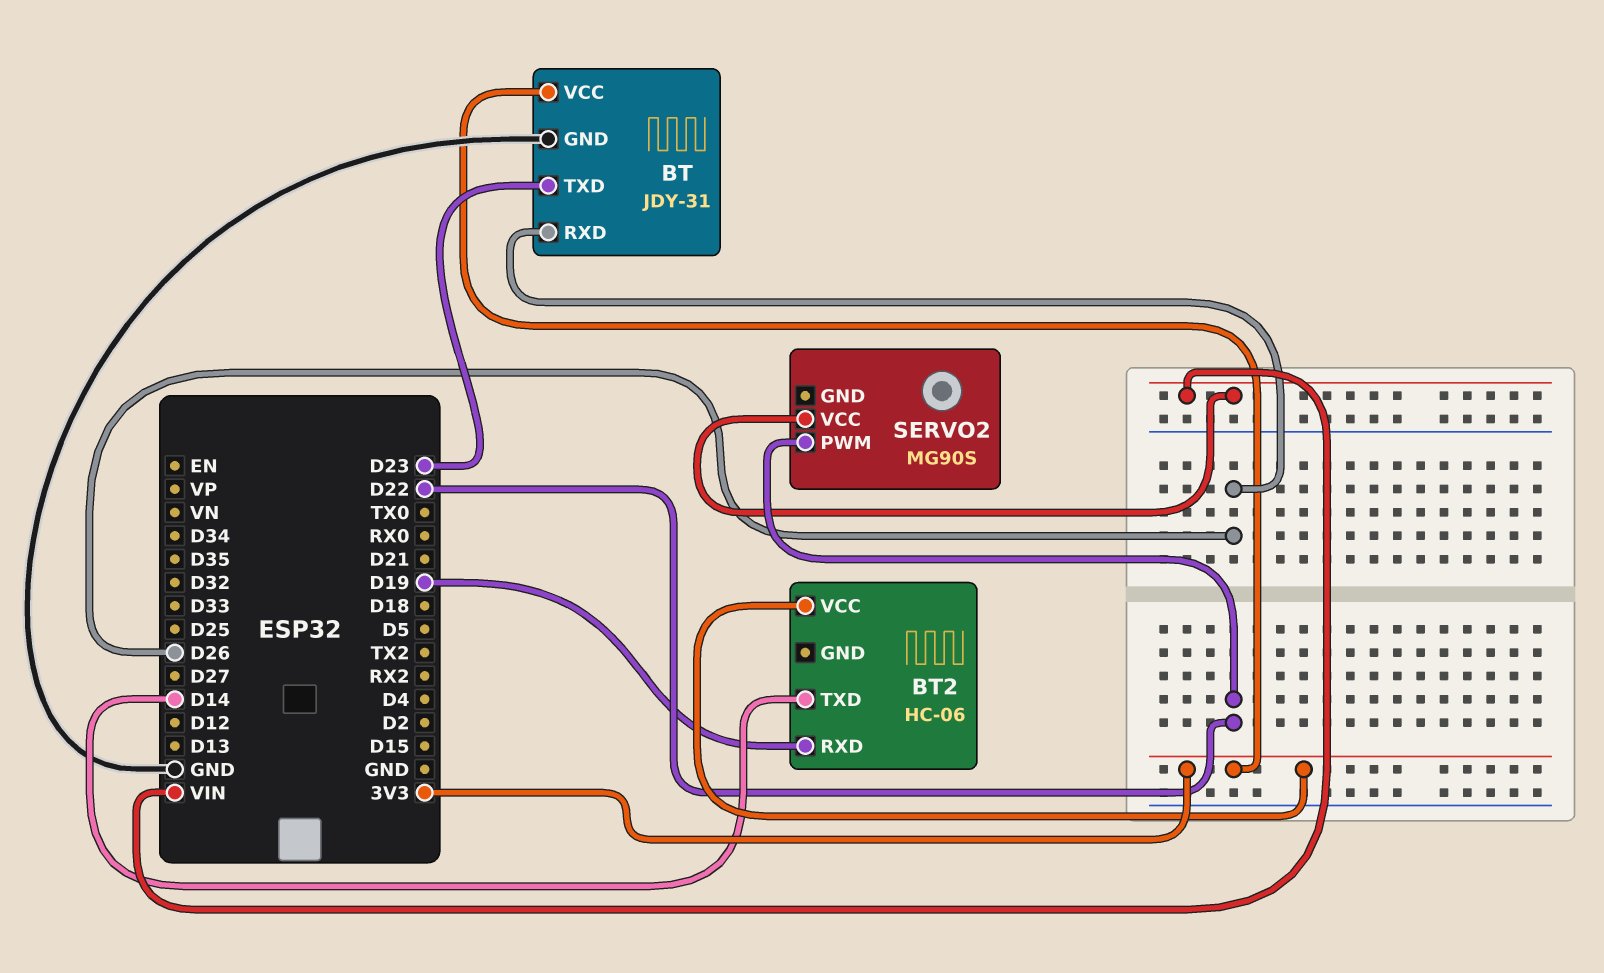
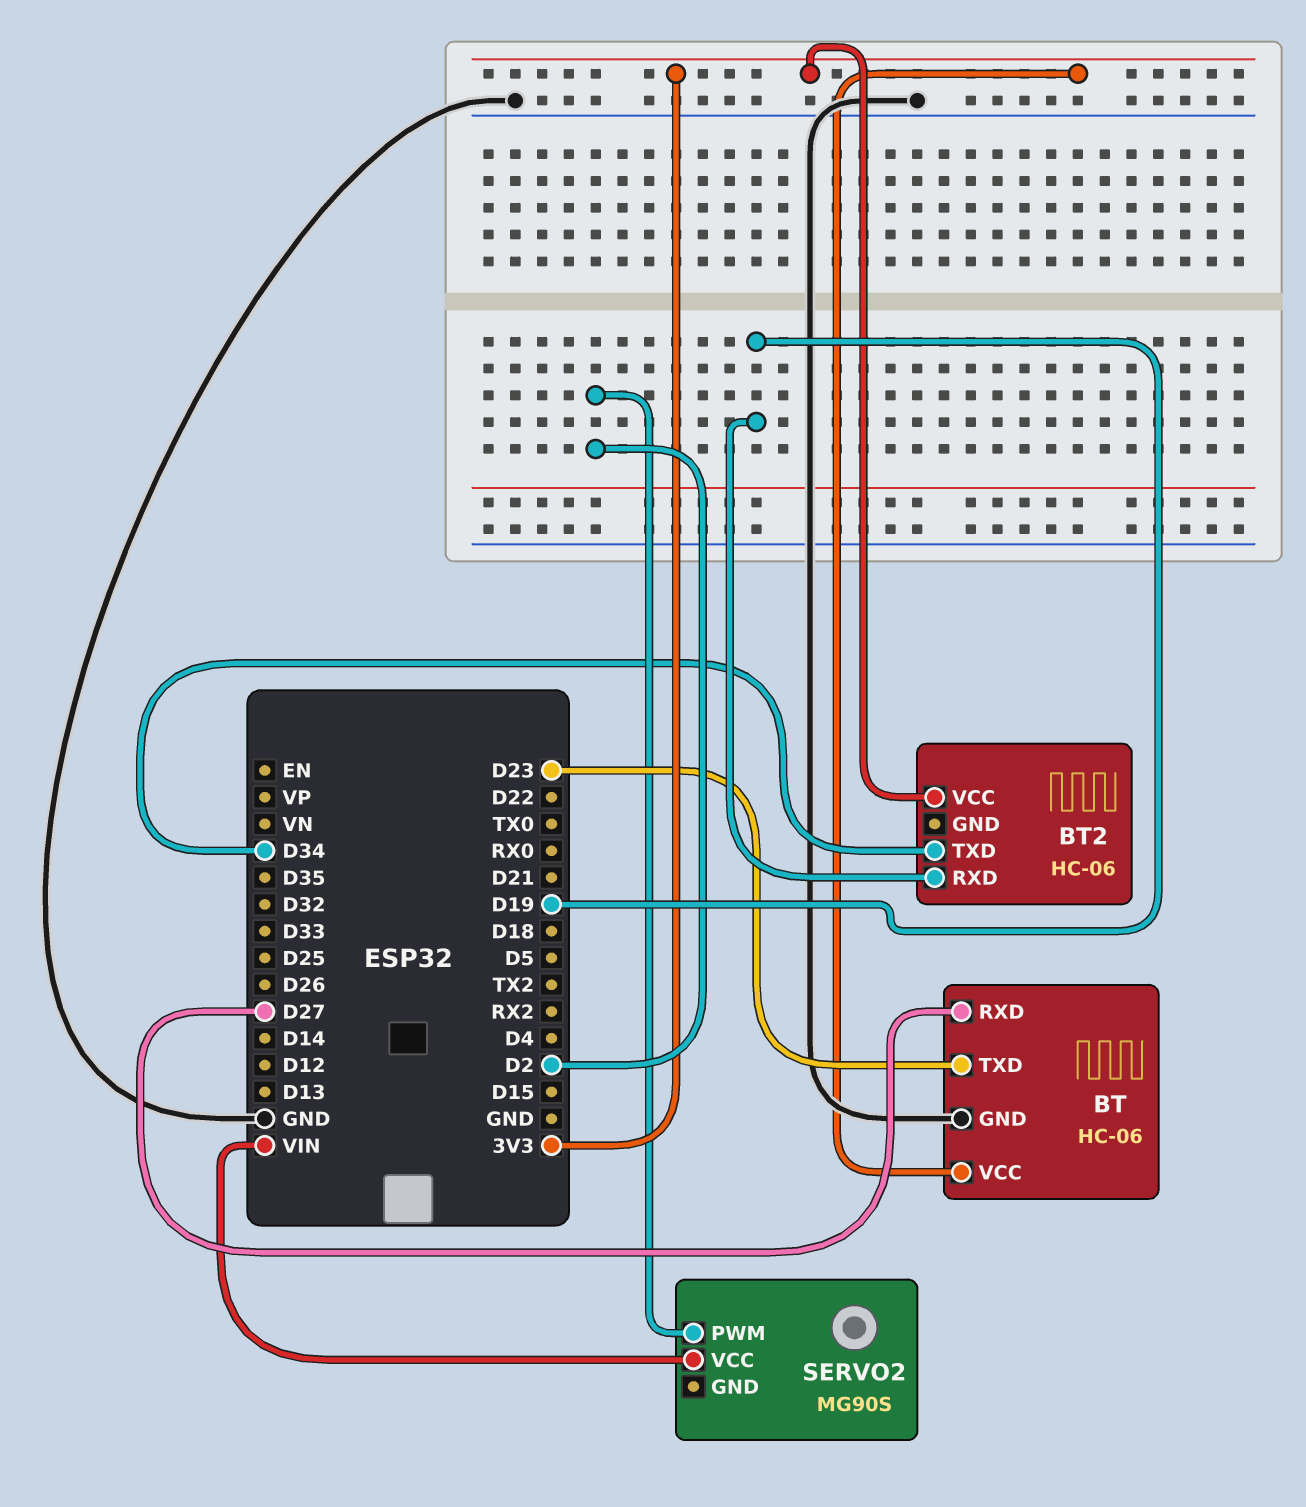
BT: JDY-31 -> HC-06
BT pin RXD: D26 -> D27
BT2 pin TXD: D14 -> D34
SERVO2 pin PWM: D22 -> D2

